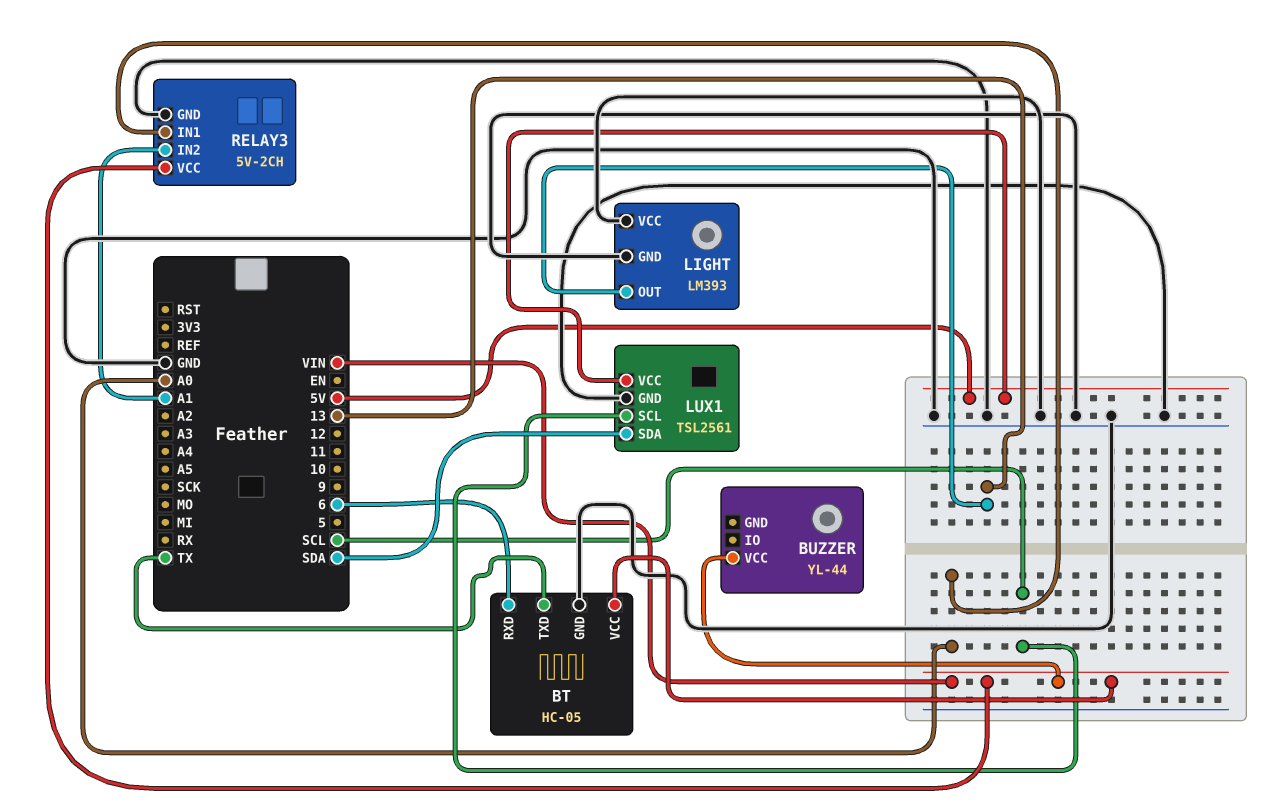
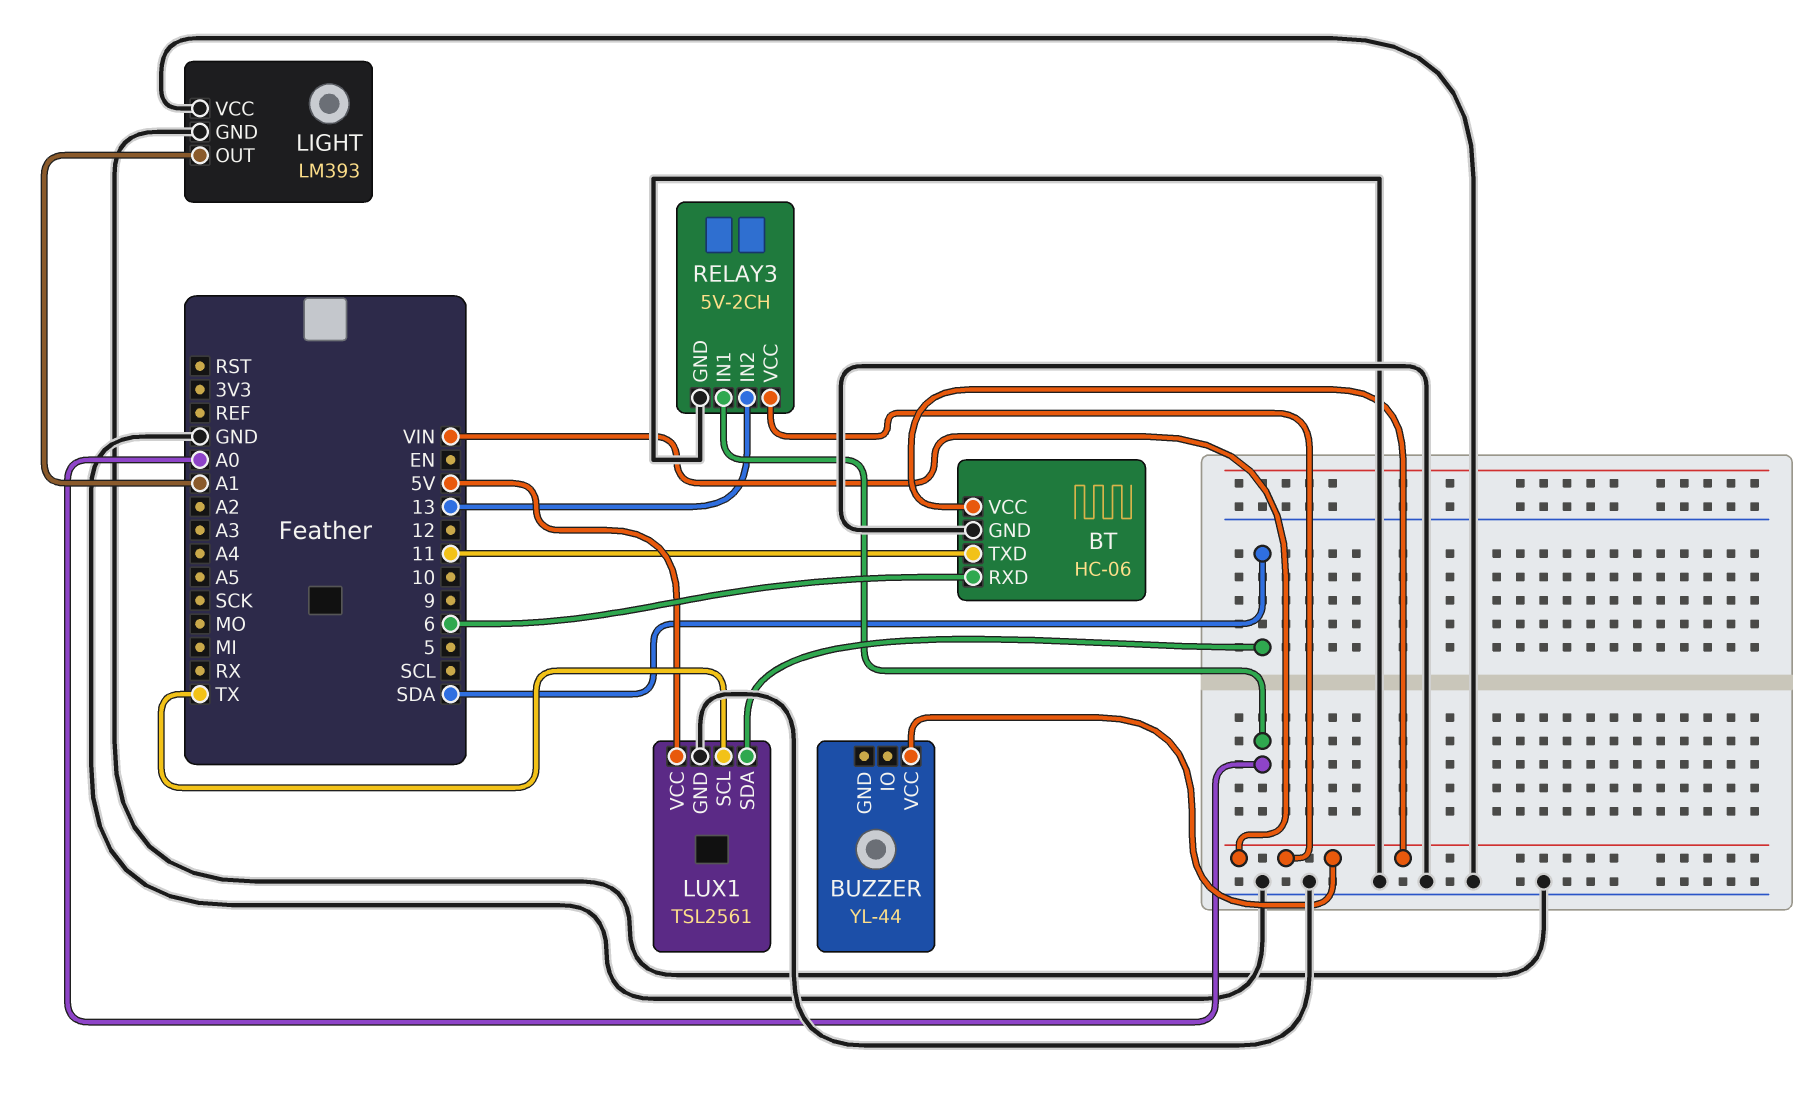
BT: HC-05 -> HC-06
BT pin TXD: TX -> 11
LIGHT pin OUT: 13 -> A1
LUX1 pin SCL: SCL -> TX
RELAY3 pin IN2: A1 -> 13

